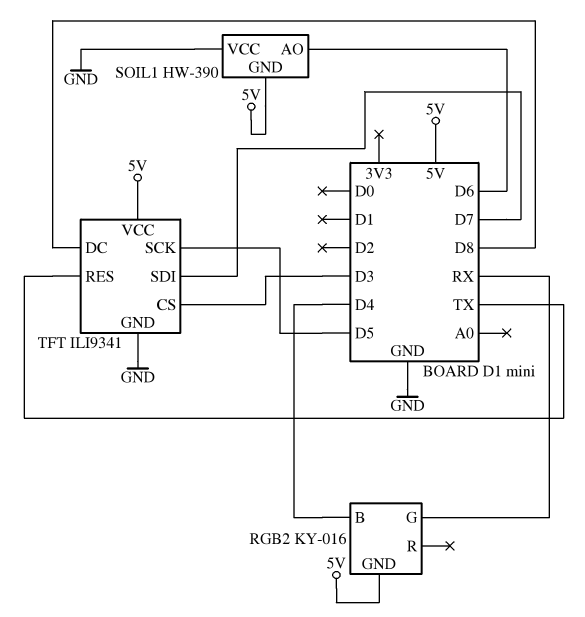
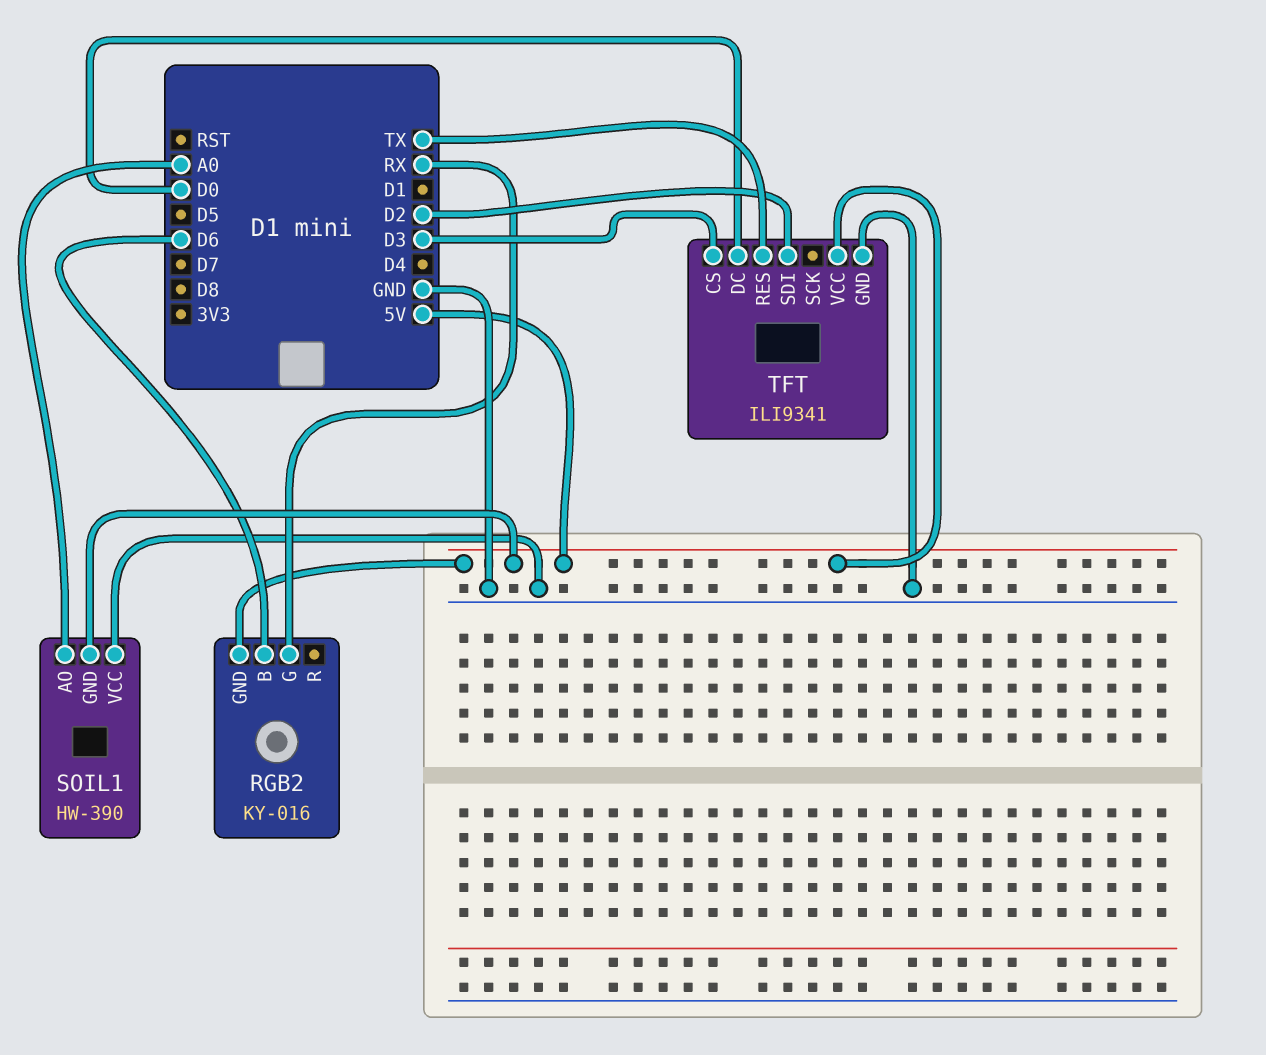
RGB2 pin B: D4 -> D6
SOIL1 pin AO: D6 -> A0
TFT pin DC: D8 -> D0
TFT pin SCK: D5 -> none
TFT pin SDI: D7 -> D2

